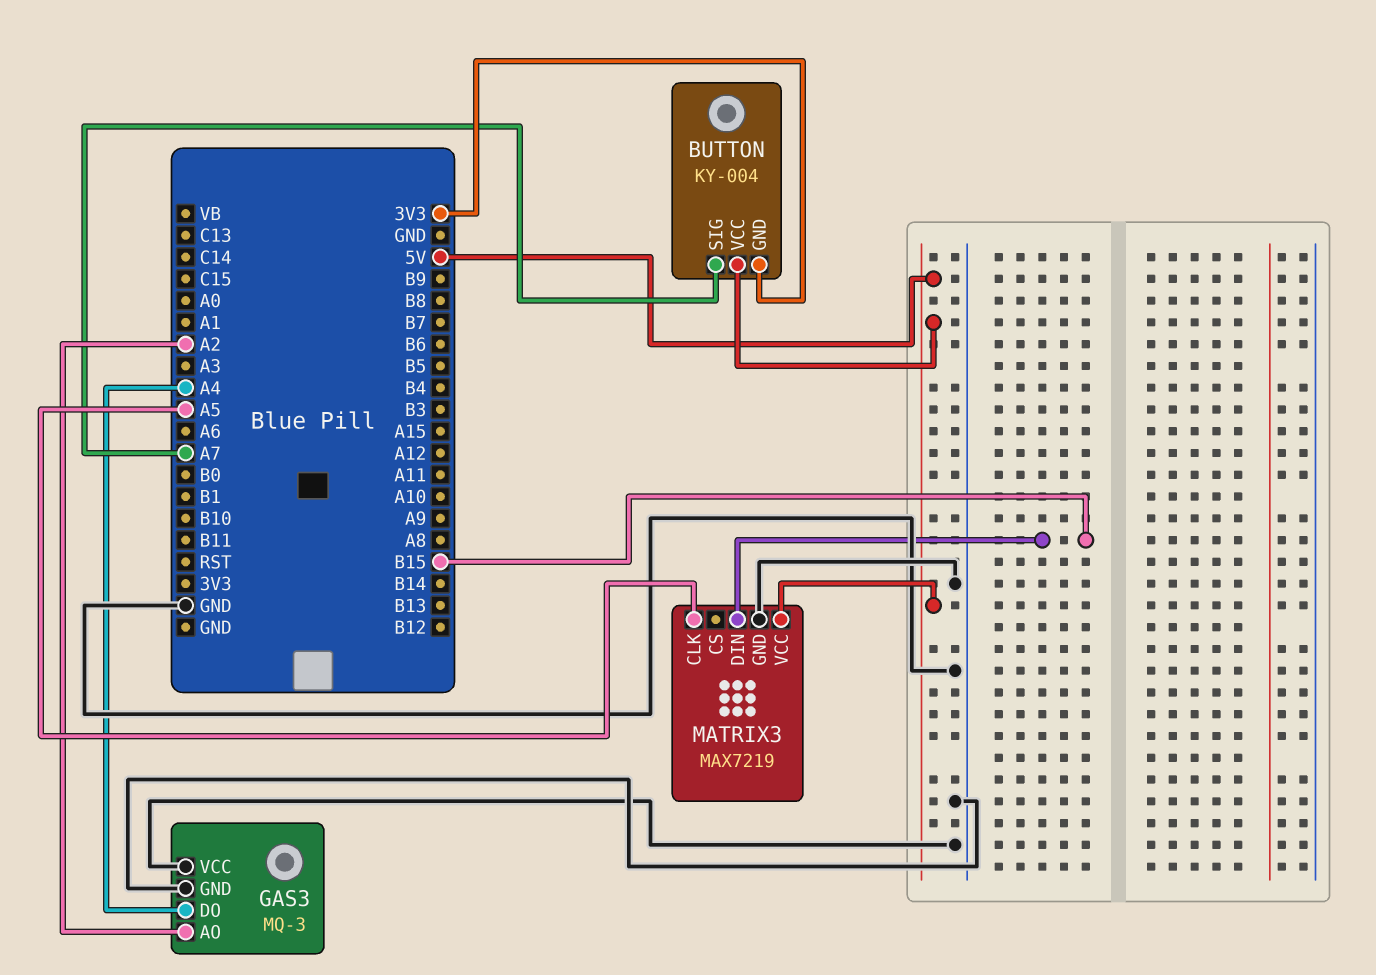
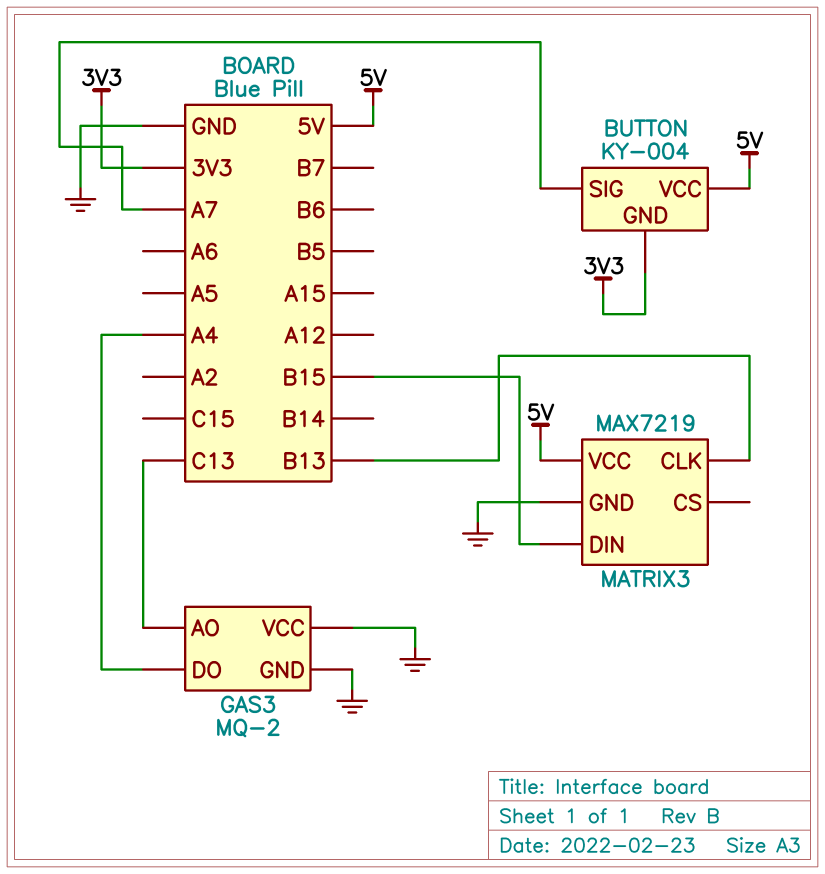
GAS3: MQ-3 -> MQ-2
GAS3 pin AO: A2 -> C13
MATRIX3 pin CLK: A5 -> B13

